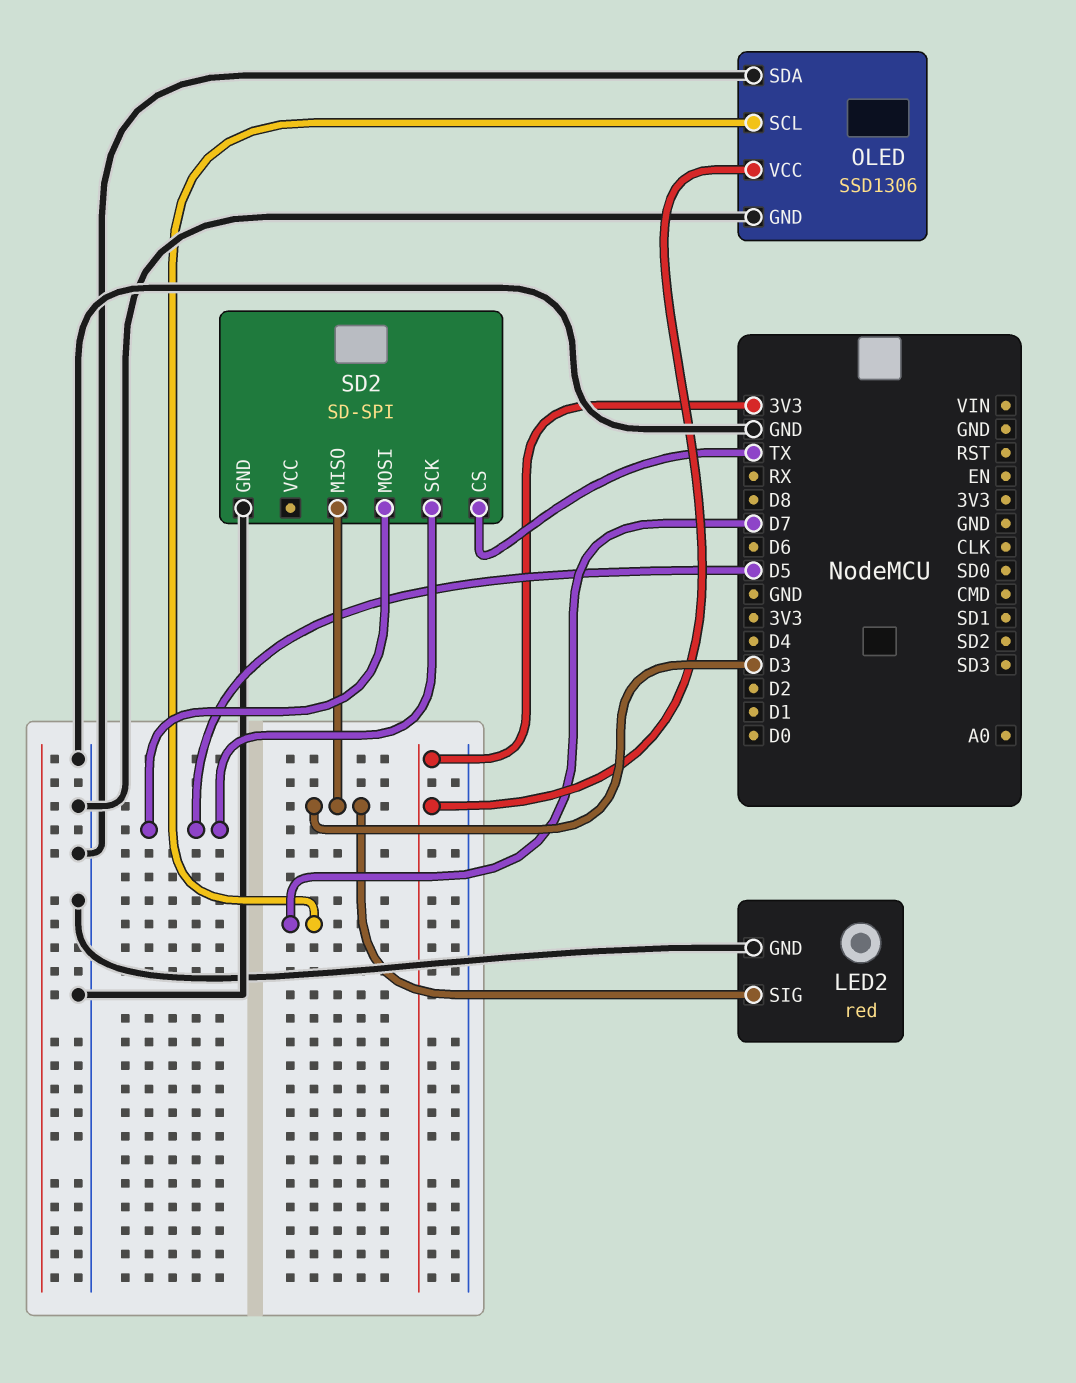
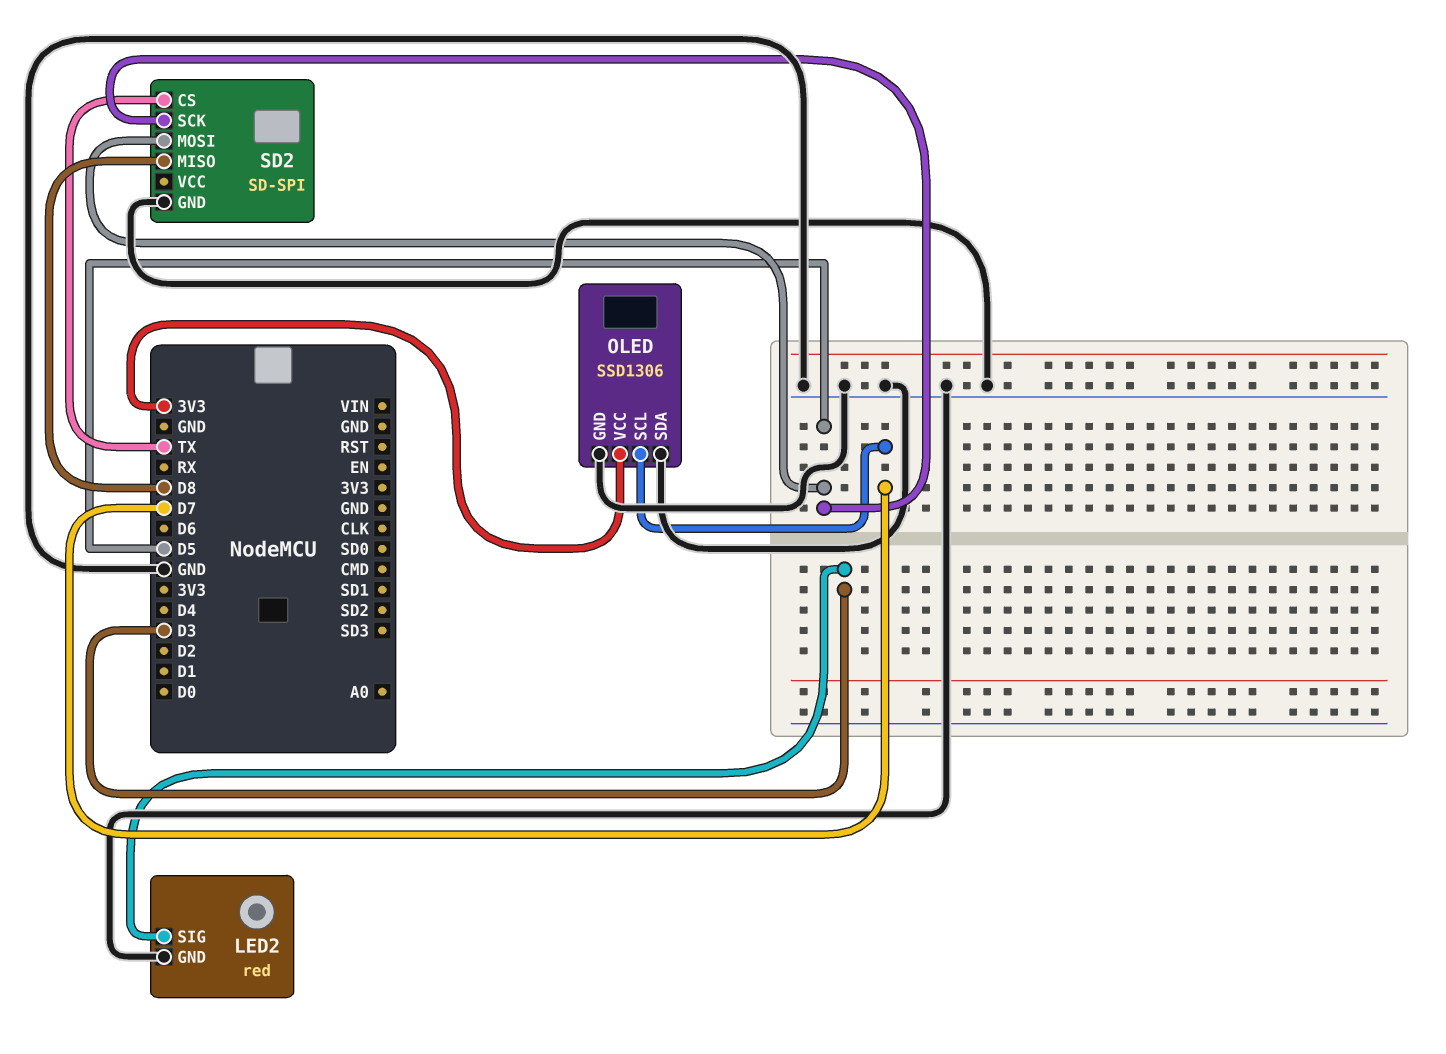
SD2 pin MISO: D3 -> D8

